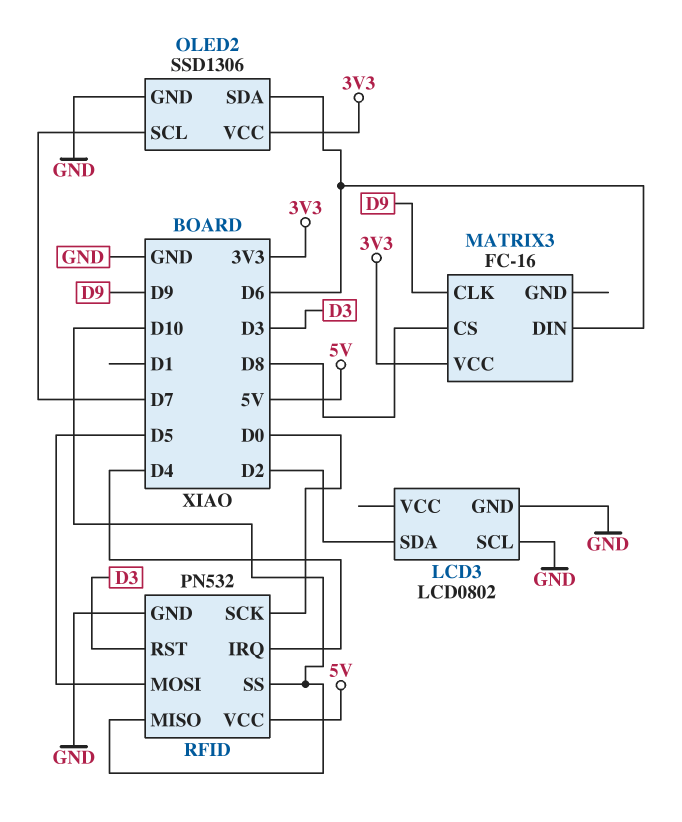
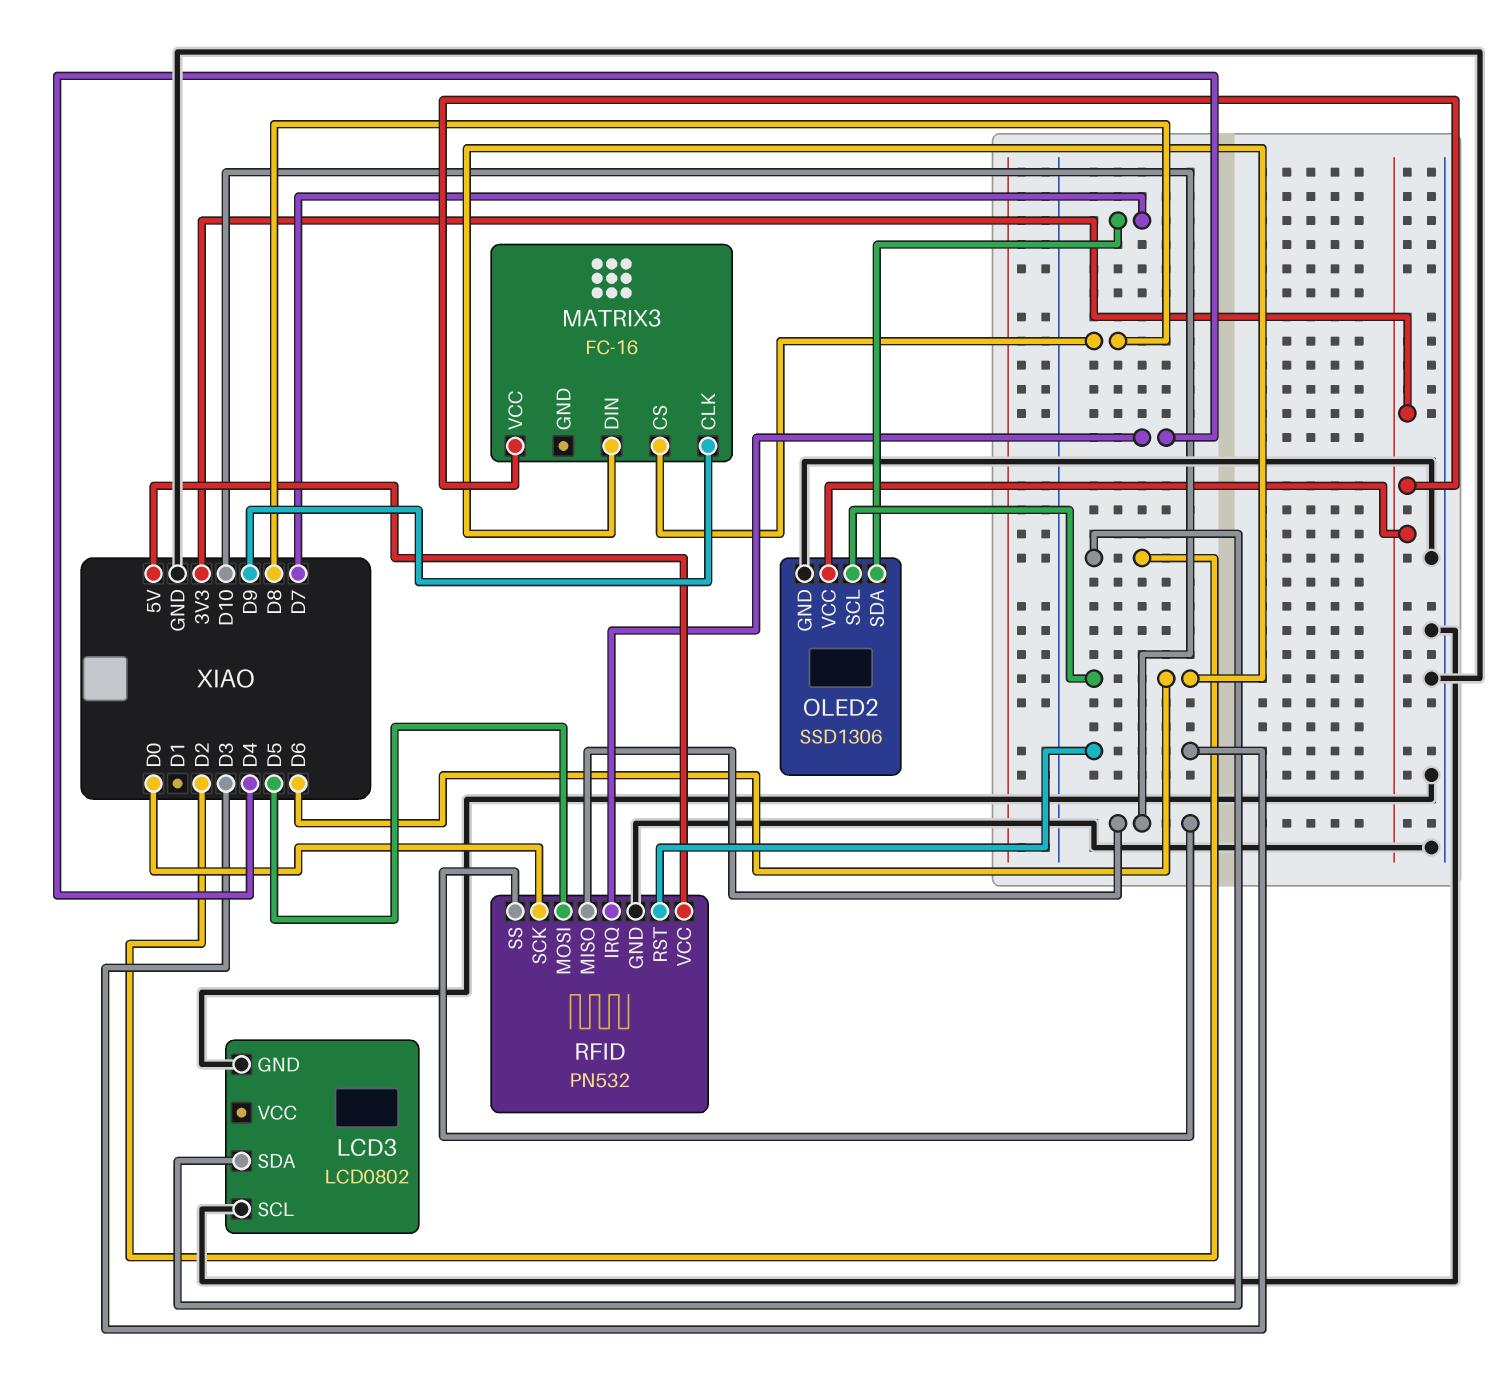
OLED2 pin SCL: D7 -> D6
OLED2 pin SDA: D6 -> D7

